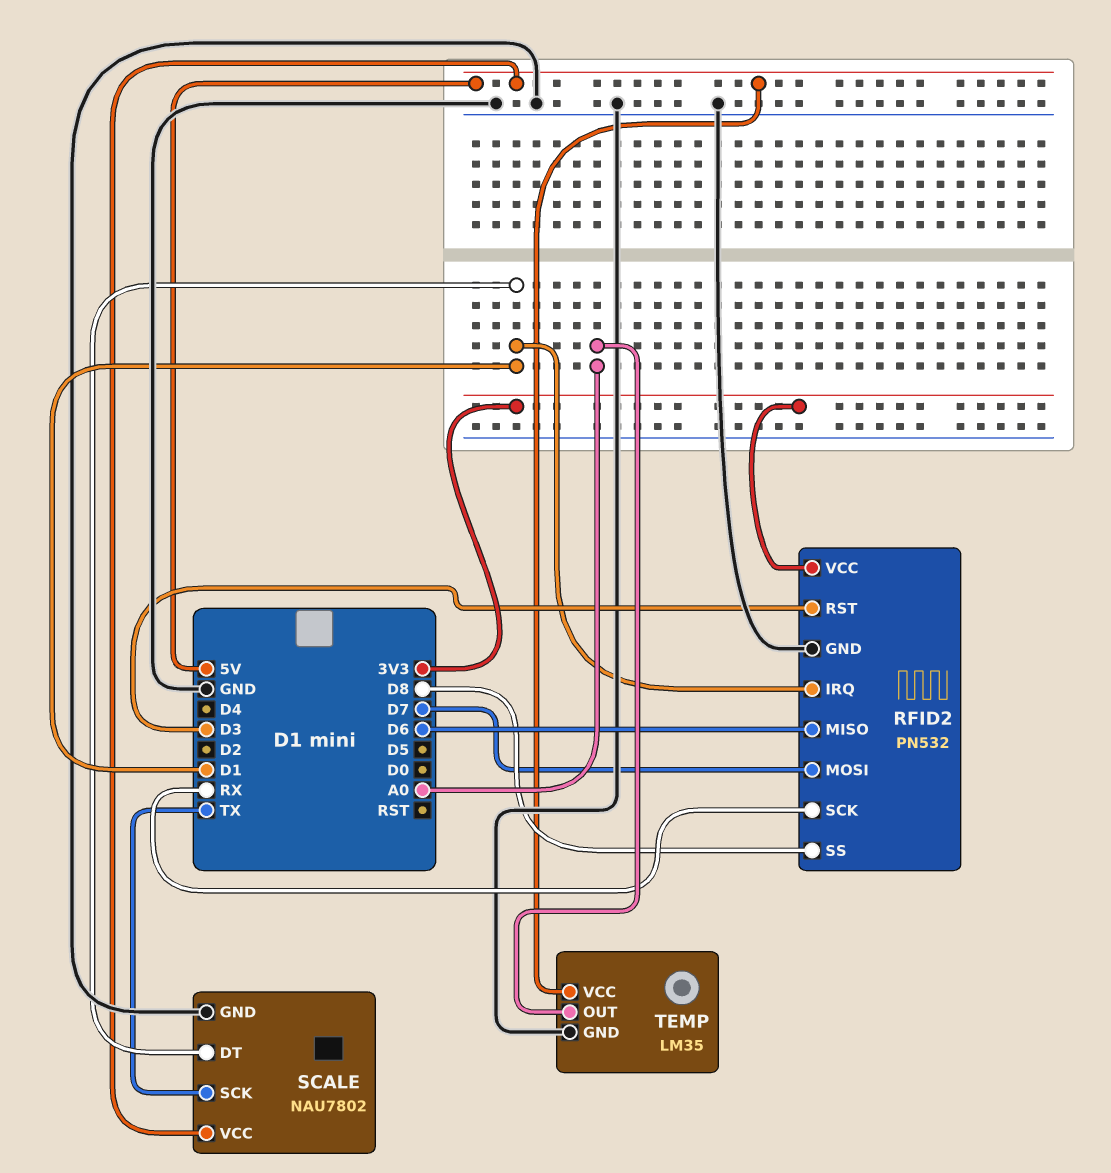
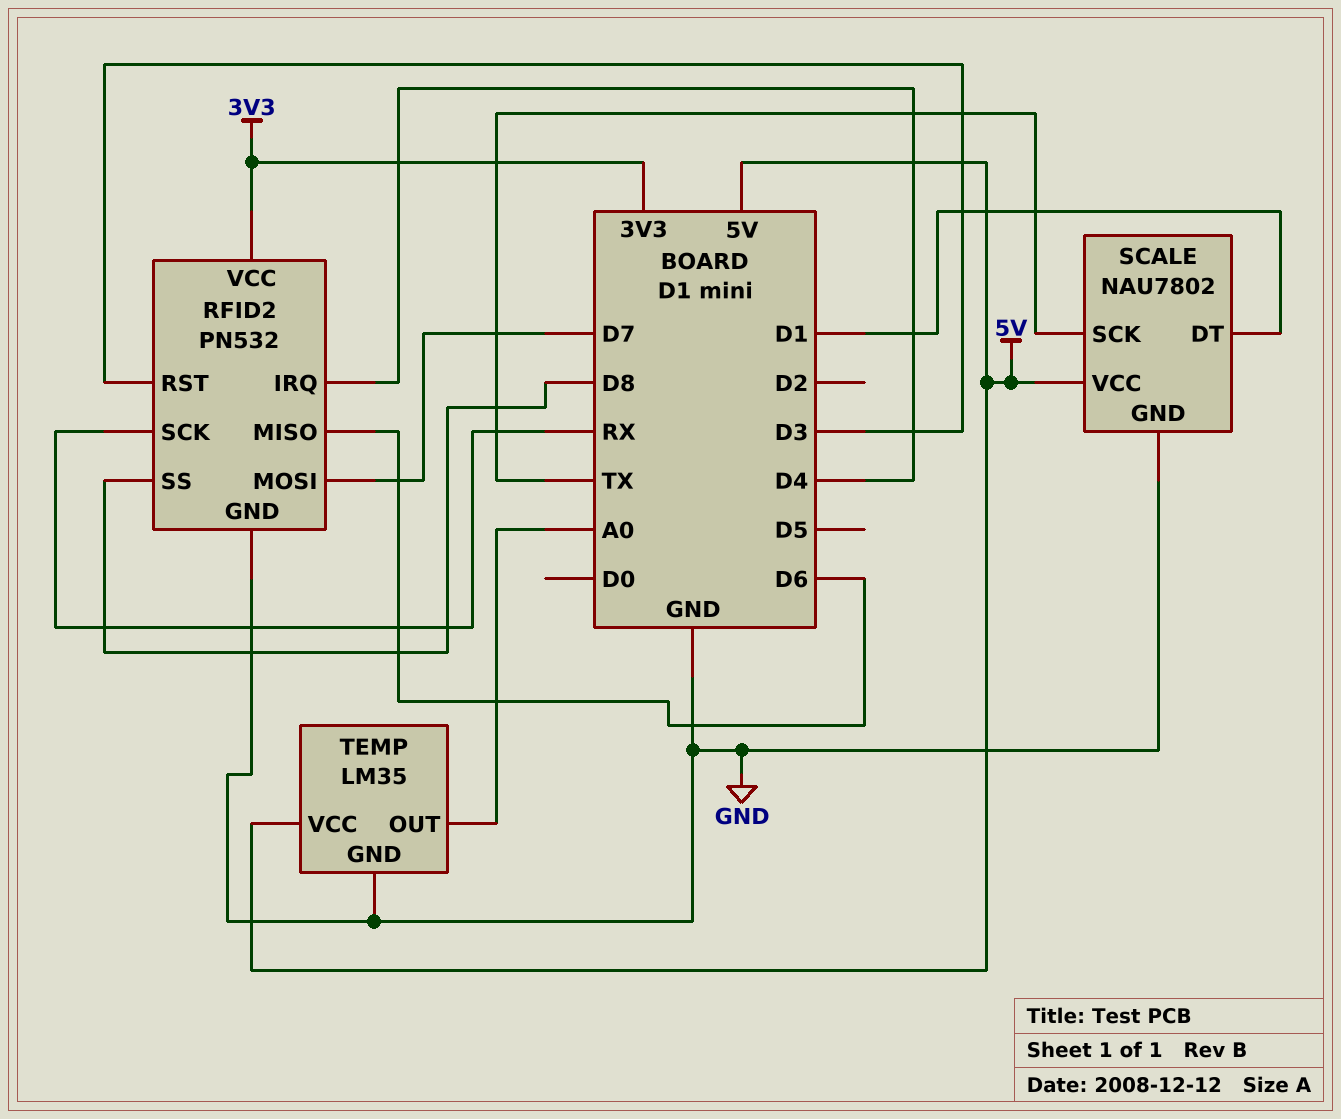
RFID2 pin IRQ: D1 -> D4

